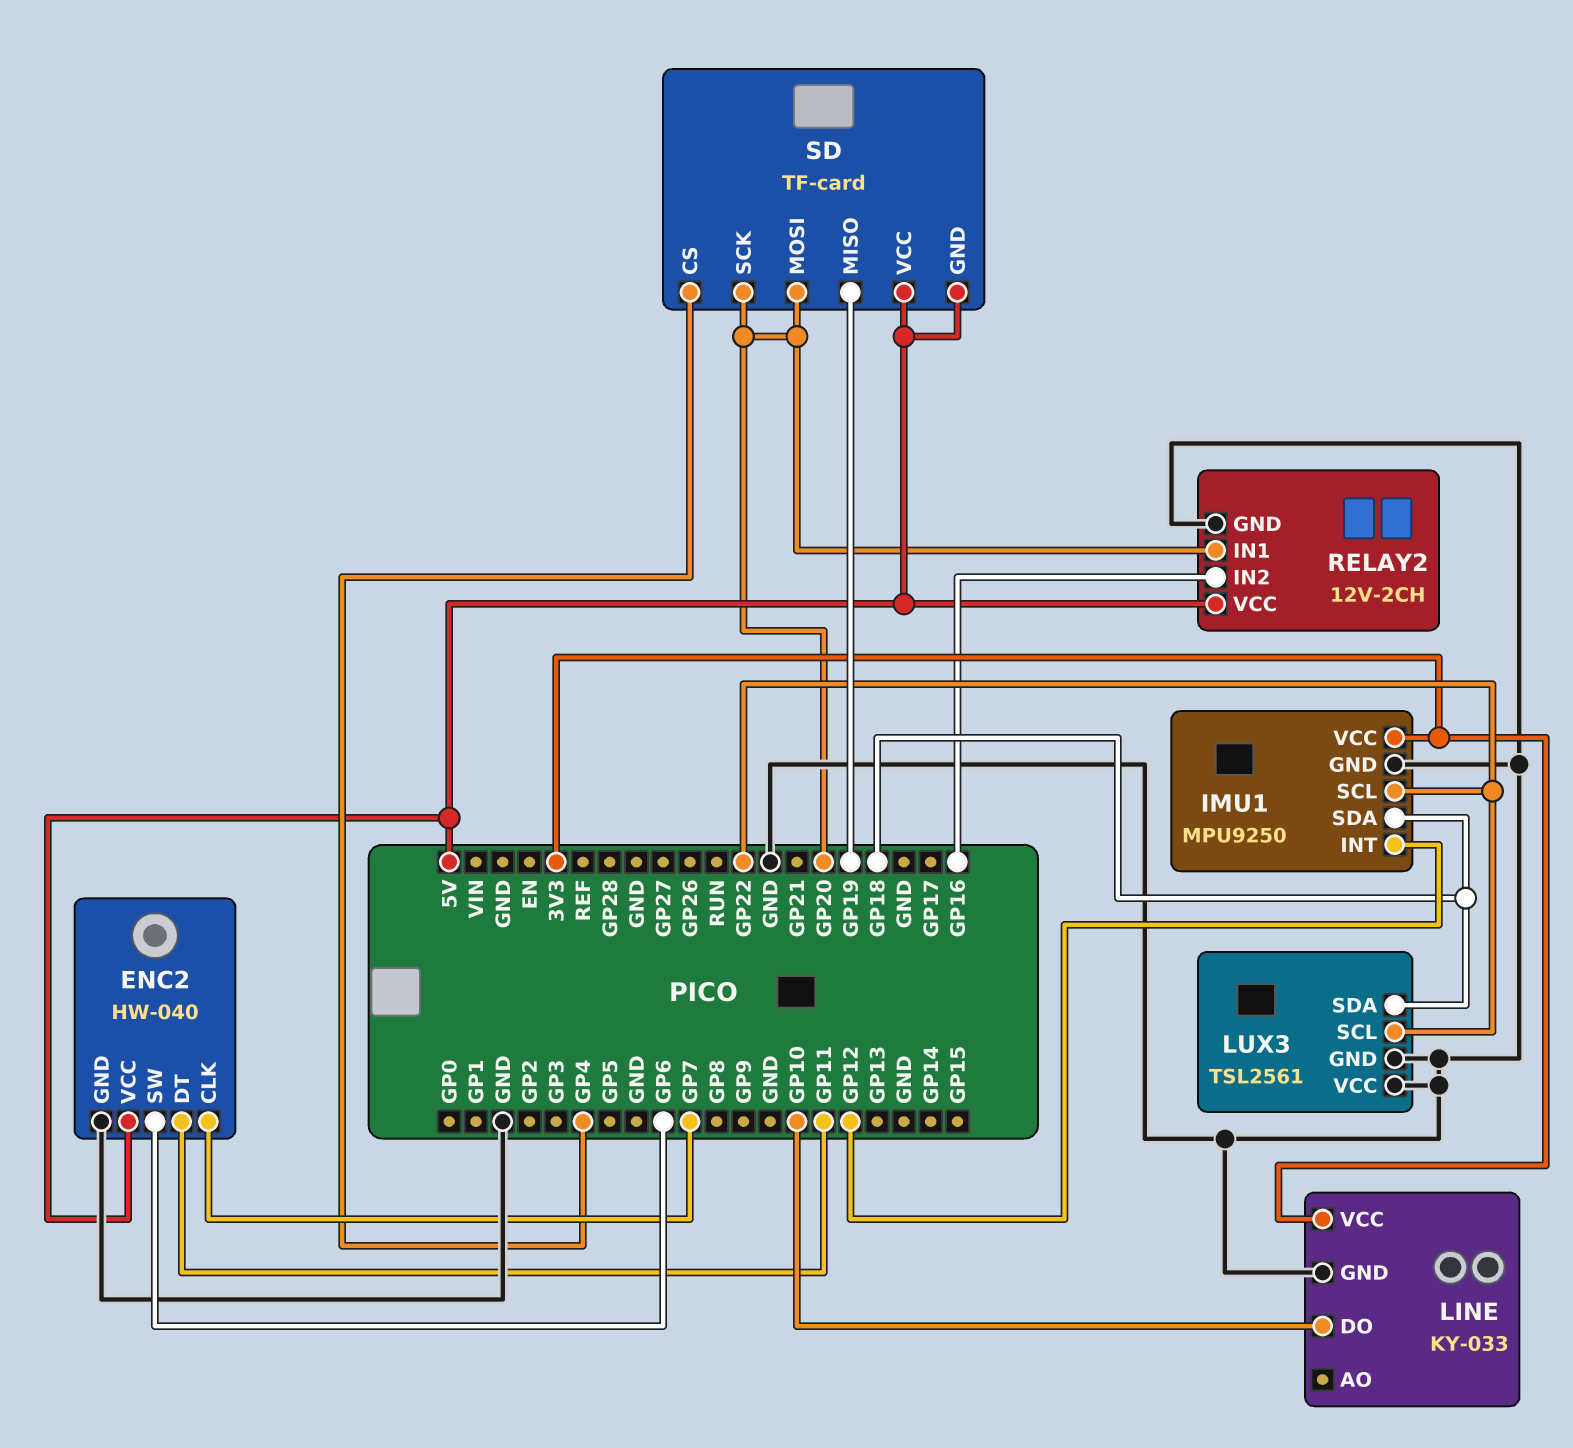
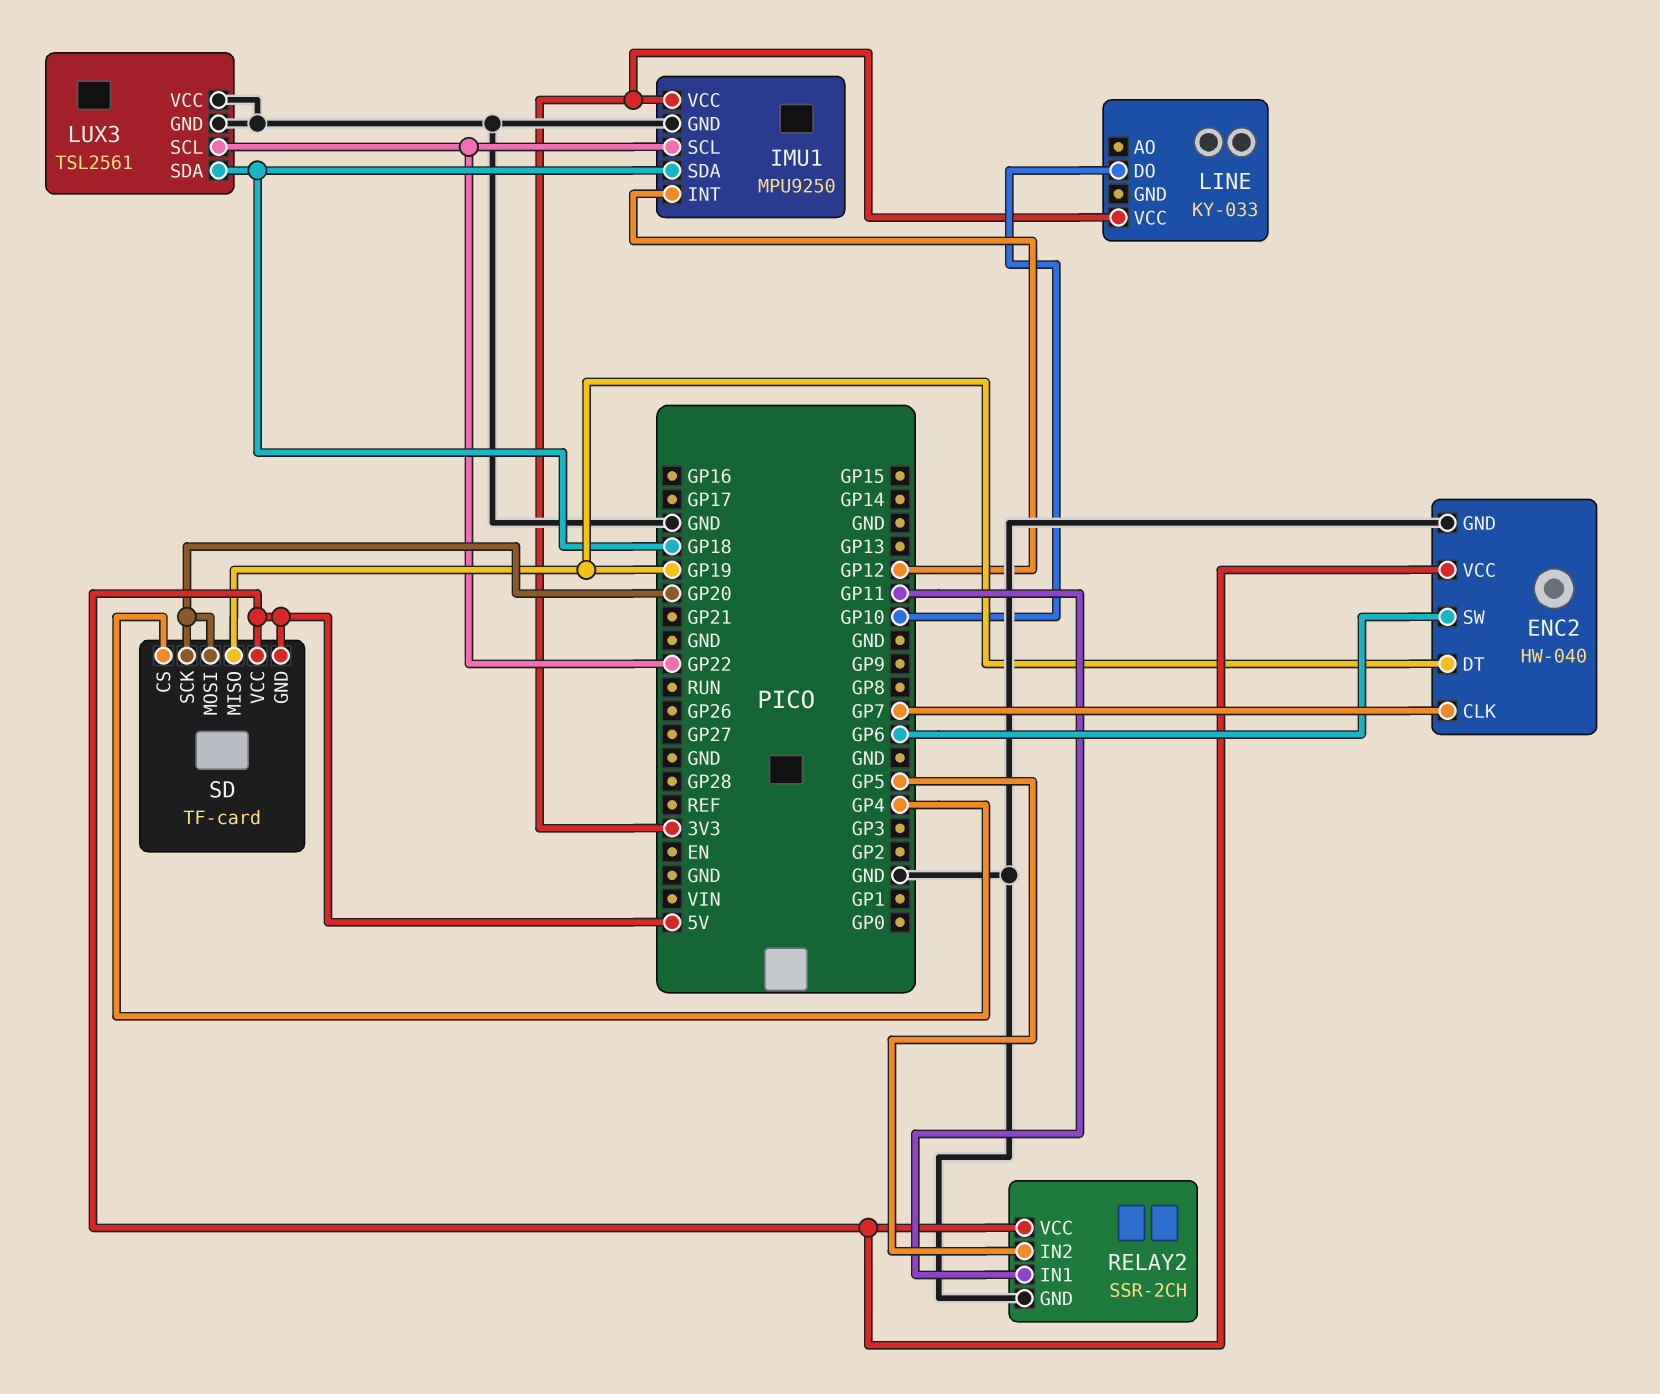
ENC2 pin DT: GP11 -> GP19
LINE pin GND: GND -> none
RELAY2: 12V-2CH -> SSR-2CH
RELAY2 pin IN1: GP20 -> GP11
RELAY2 pin IN2: GP16 -> GP5

